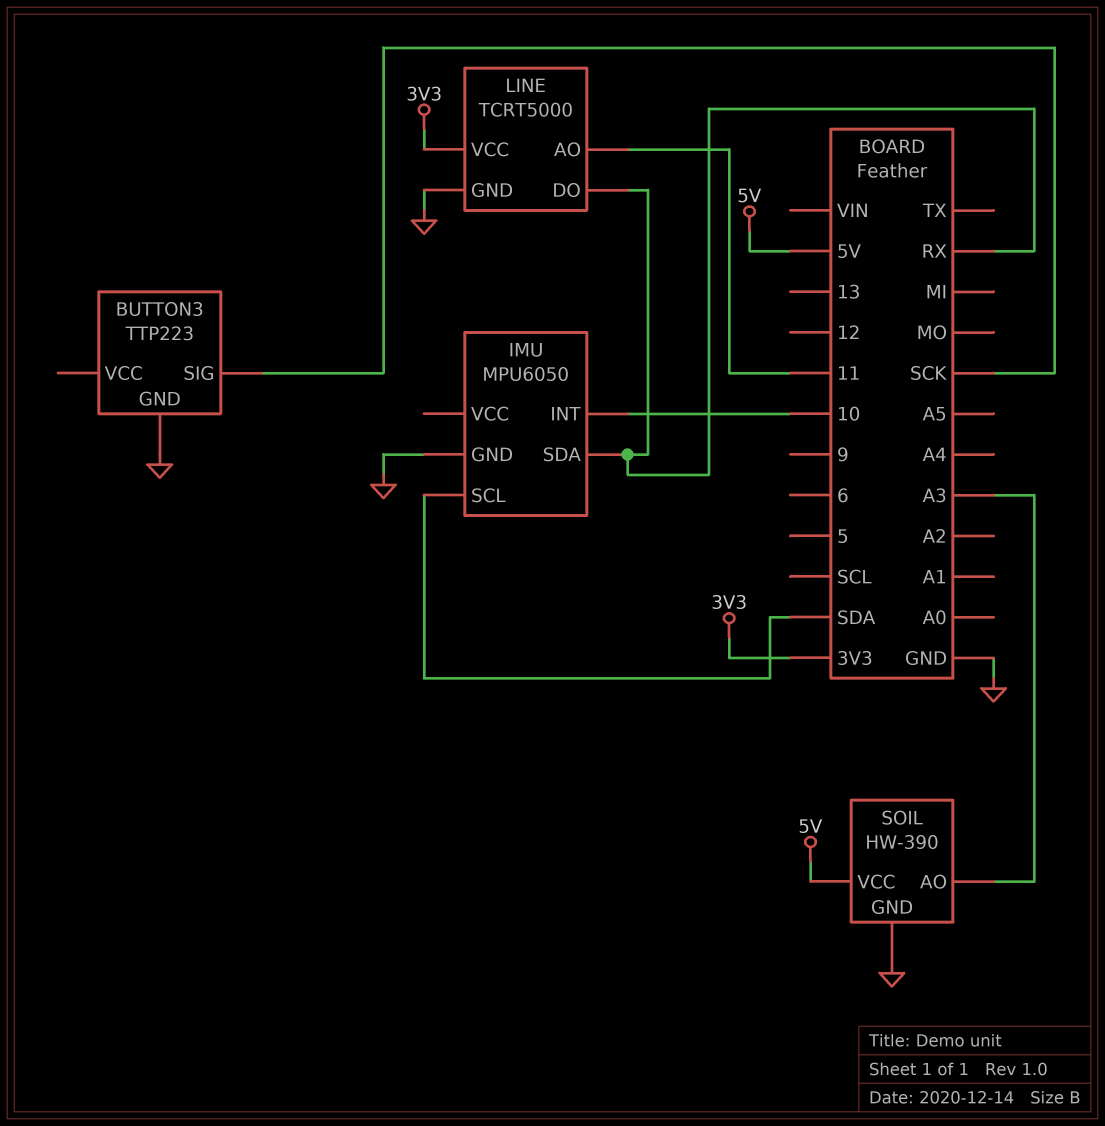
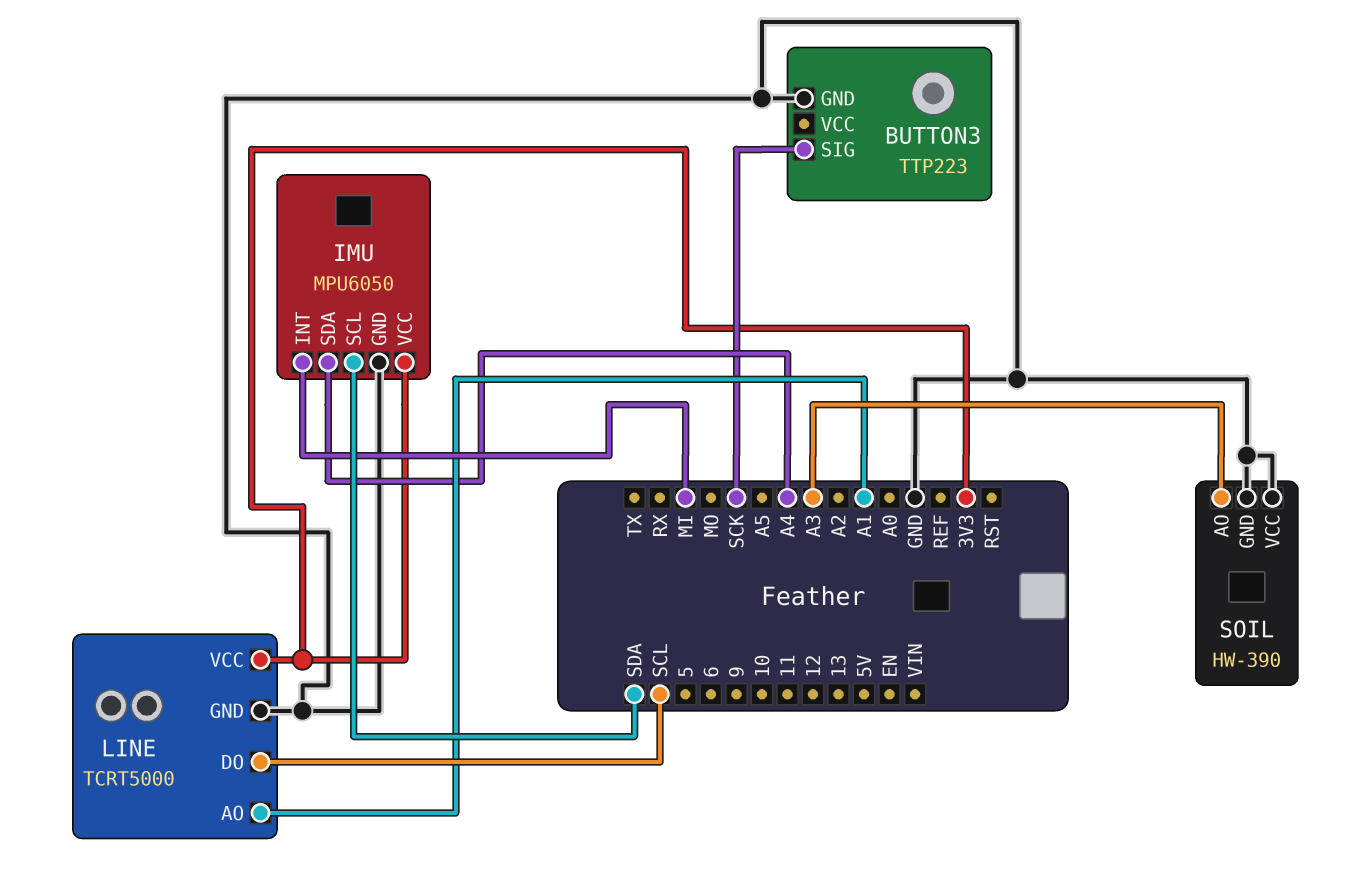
IMU pin INT: 10 -> MI
IMU pin SDA: RX -> A4
IMU pin VCC: none -> 3V3
LINE pin AO: 11 -> A1
LINE pin DO: RX -> SCL
SOIL pin VCC: 5V -> GND

